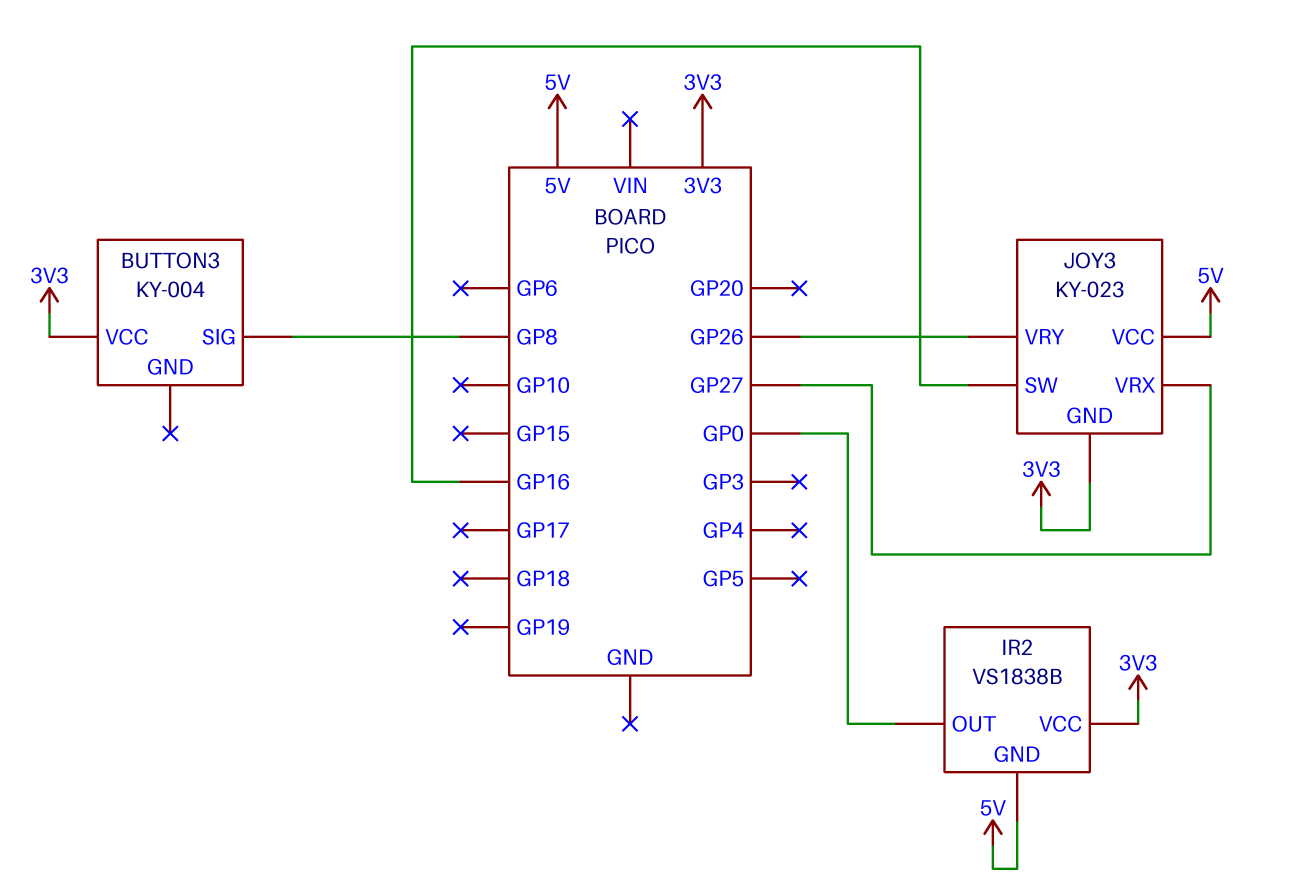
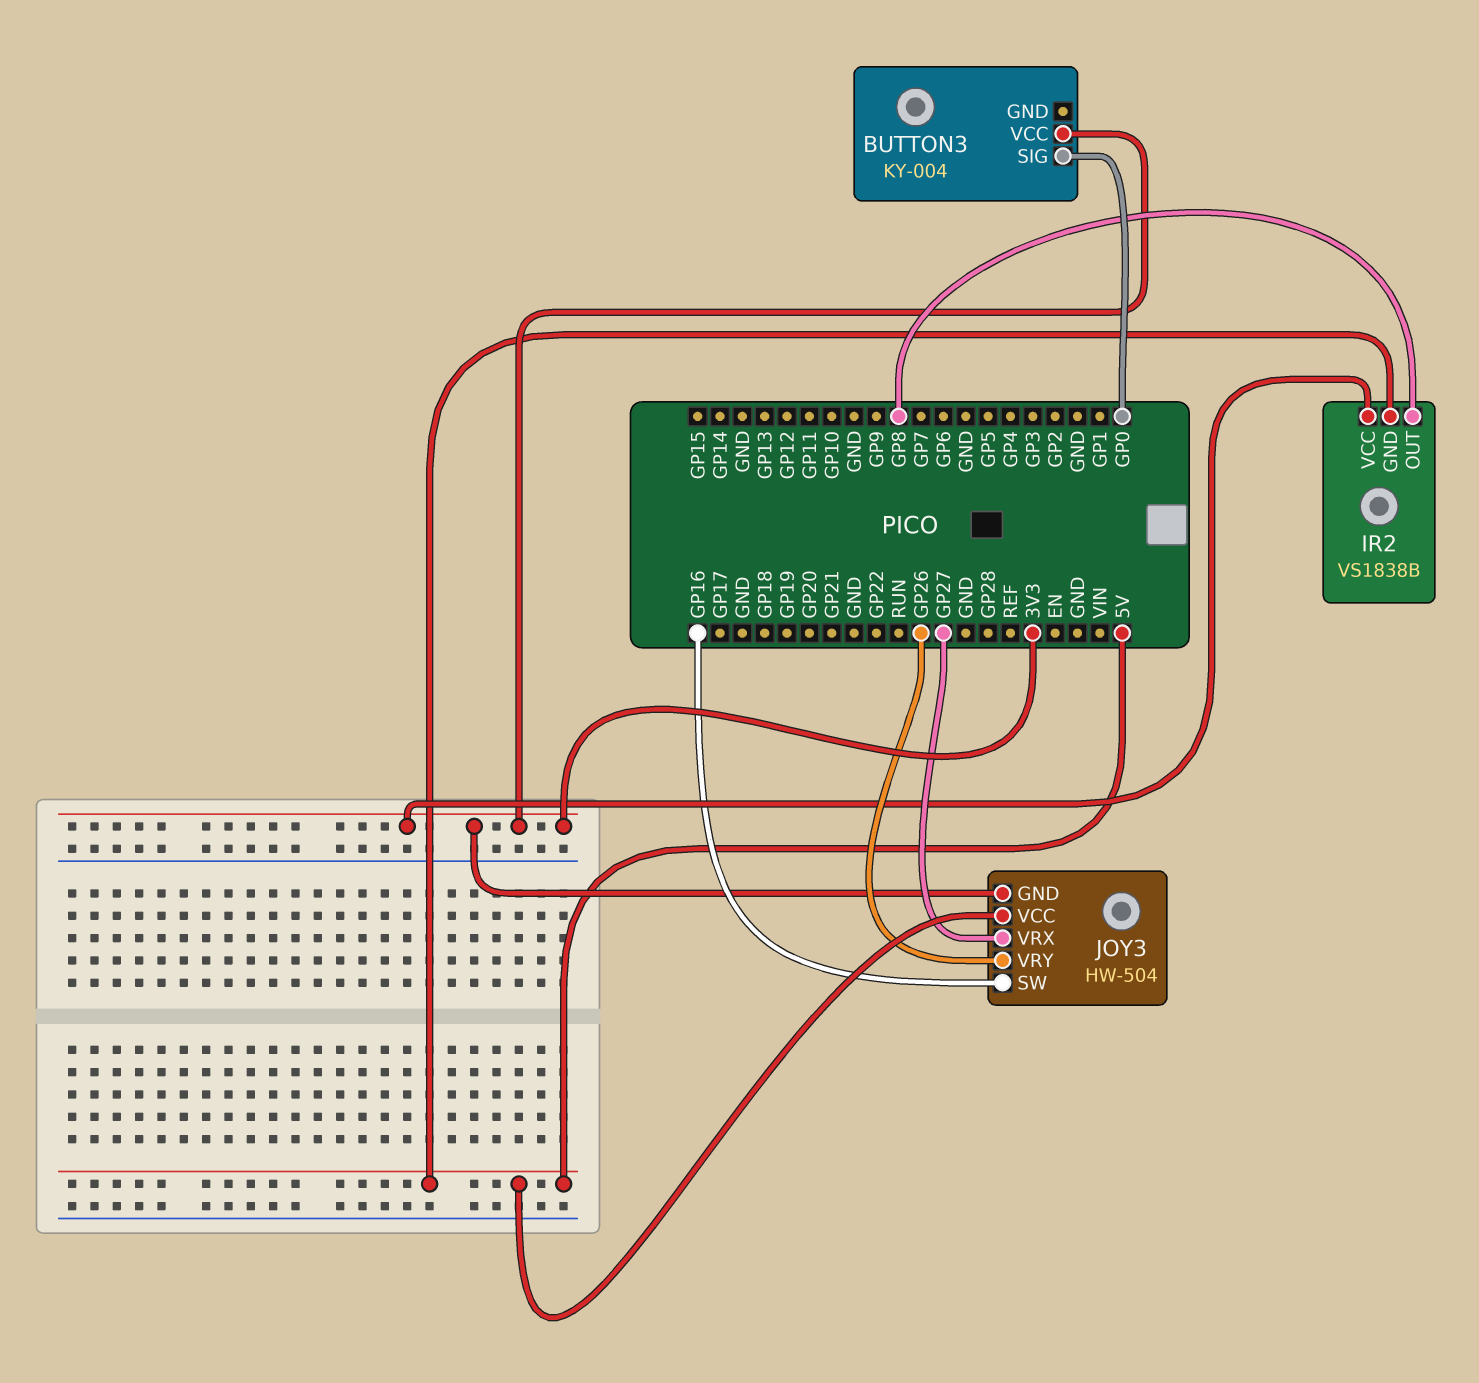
BUTTON3 pin SIG: GP8 -> GP0
IR2 pin OUT: GP0 -> GP8
JOY3: KY-023 -> HW-504

